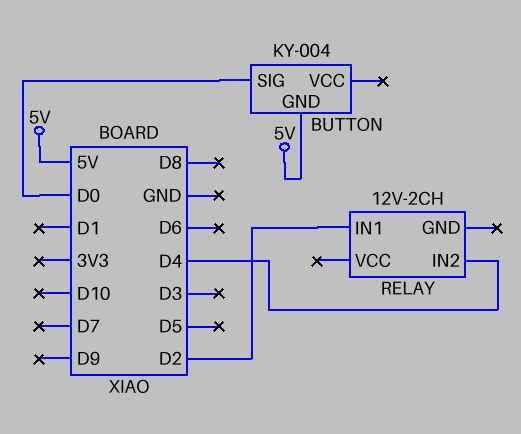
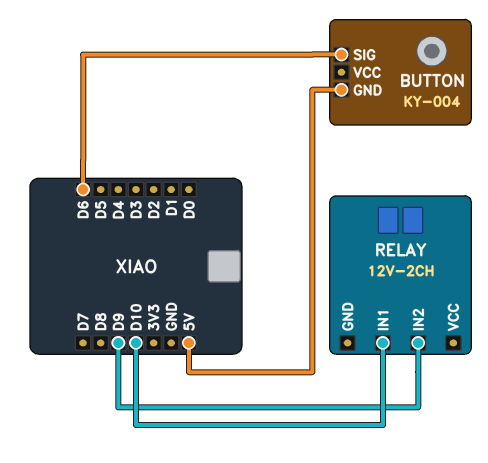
BUTTON pin SIG: D0 -> D6
RELAY pin IN1: D2 -> D10
RELAY pin IN2: D4 -> D9

